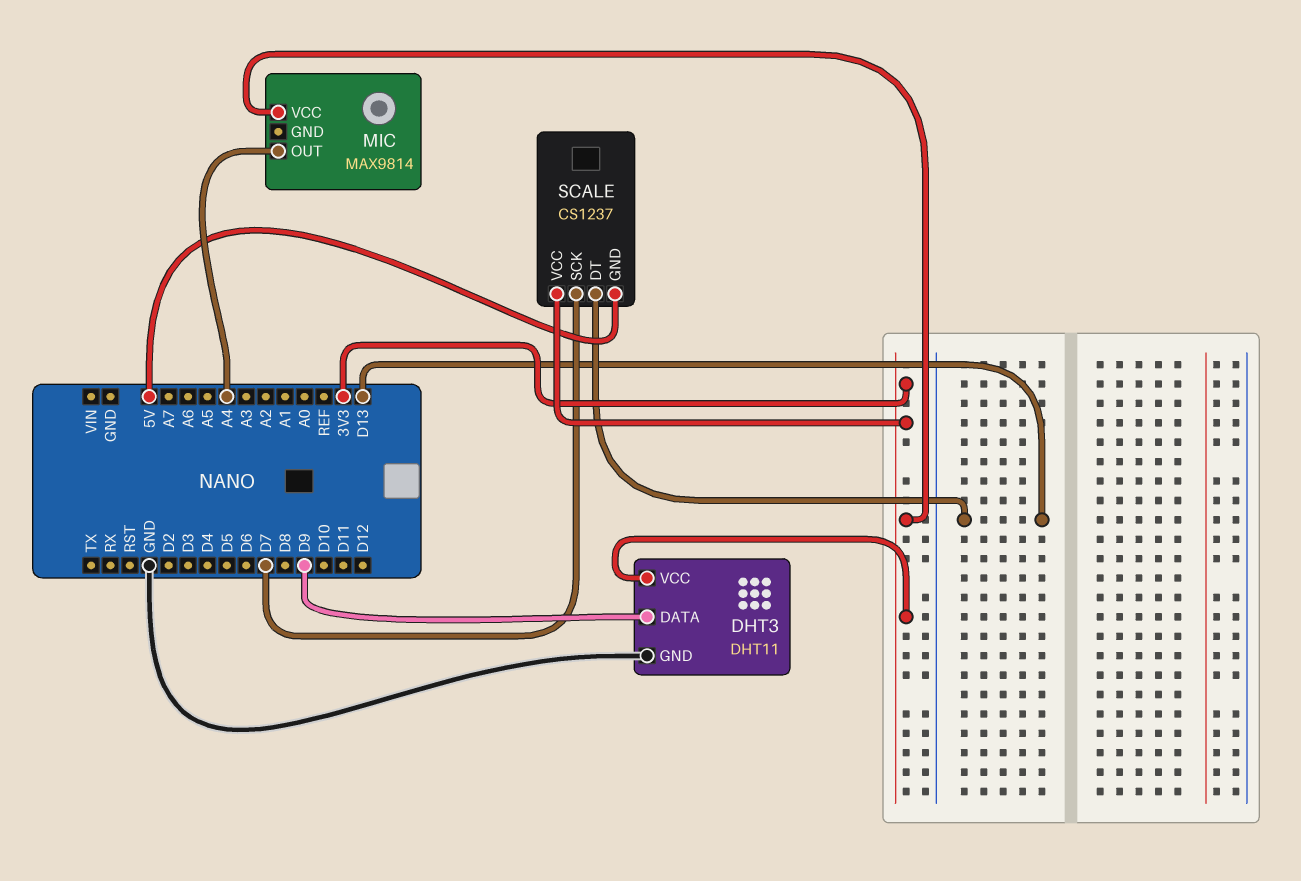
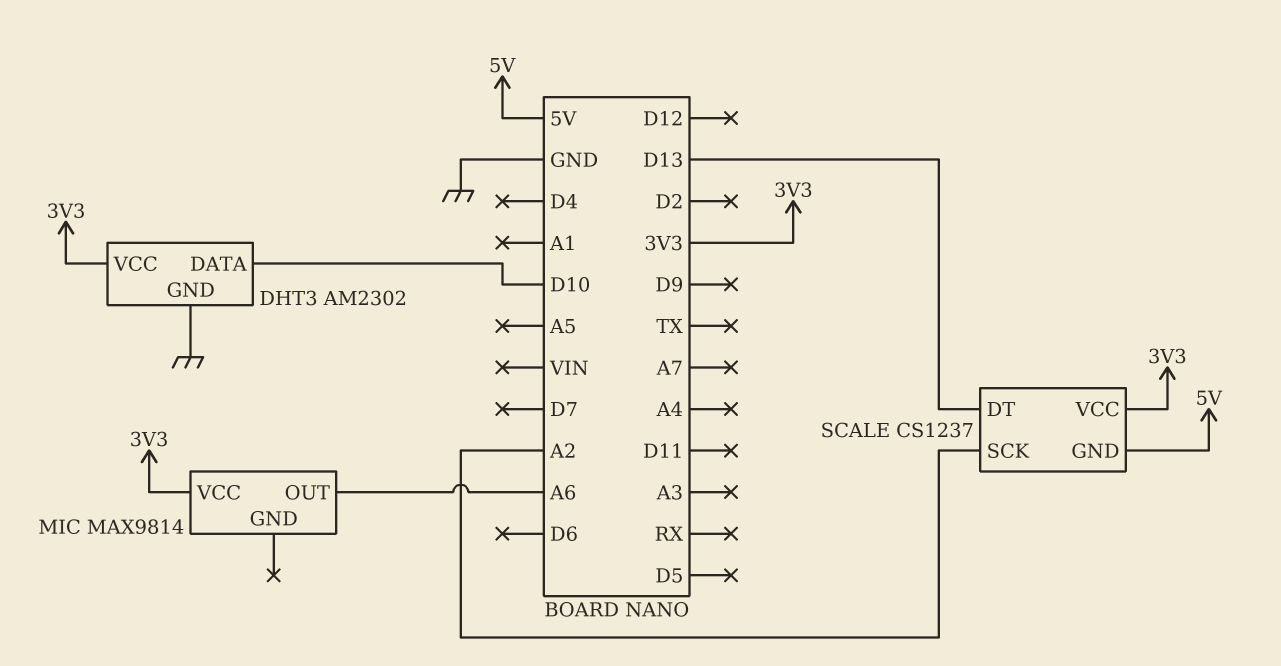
DHT3: DHT11 -> AM2302
DHT3 pin DATA: D9 -> D10
MIC pin OUT: A4 -> A6
SCALE pin SCK: D7 -> A2

